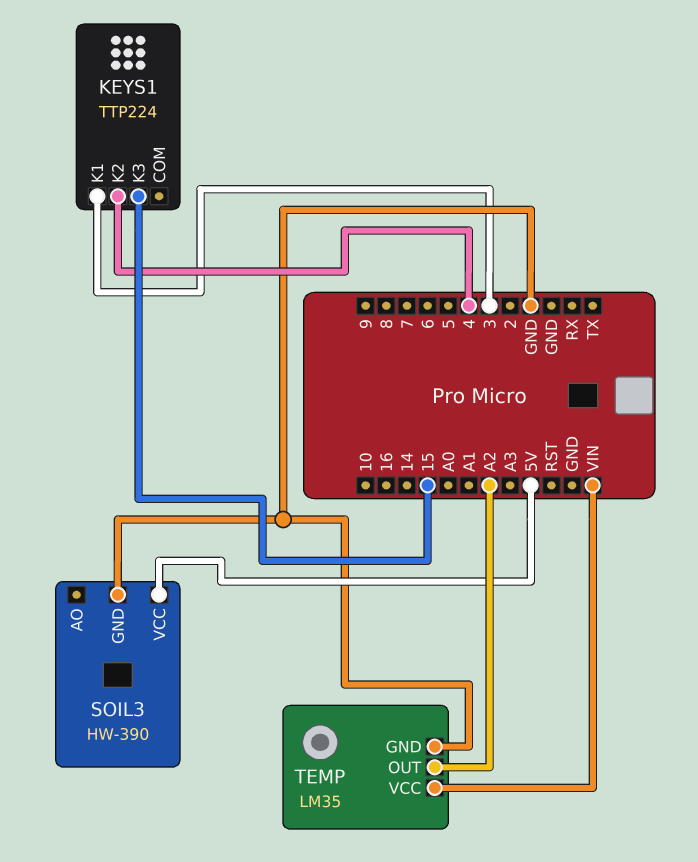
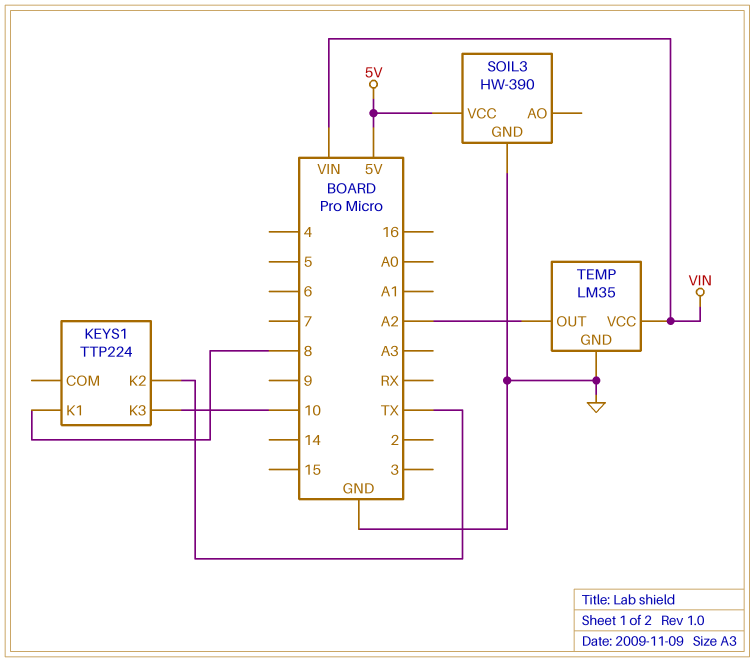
KEYS1 pin K1: 3 -> 8
KEYS1 pin K2: 4 -> TX
KEYS1 pin K3: 15 -> 10

